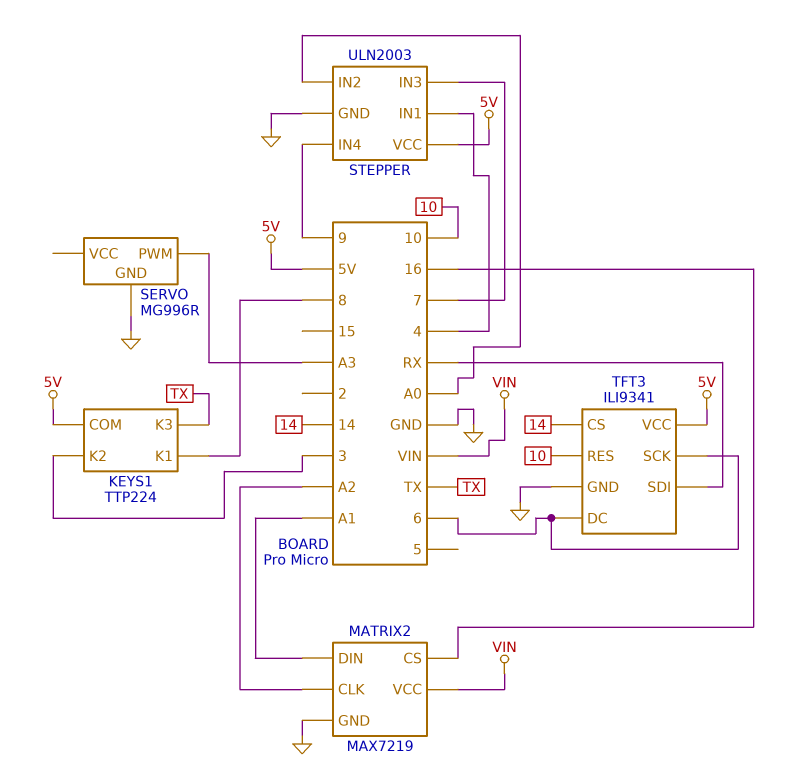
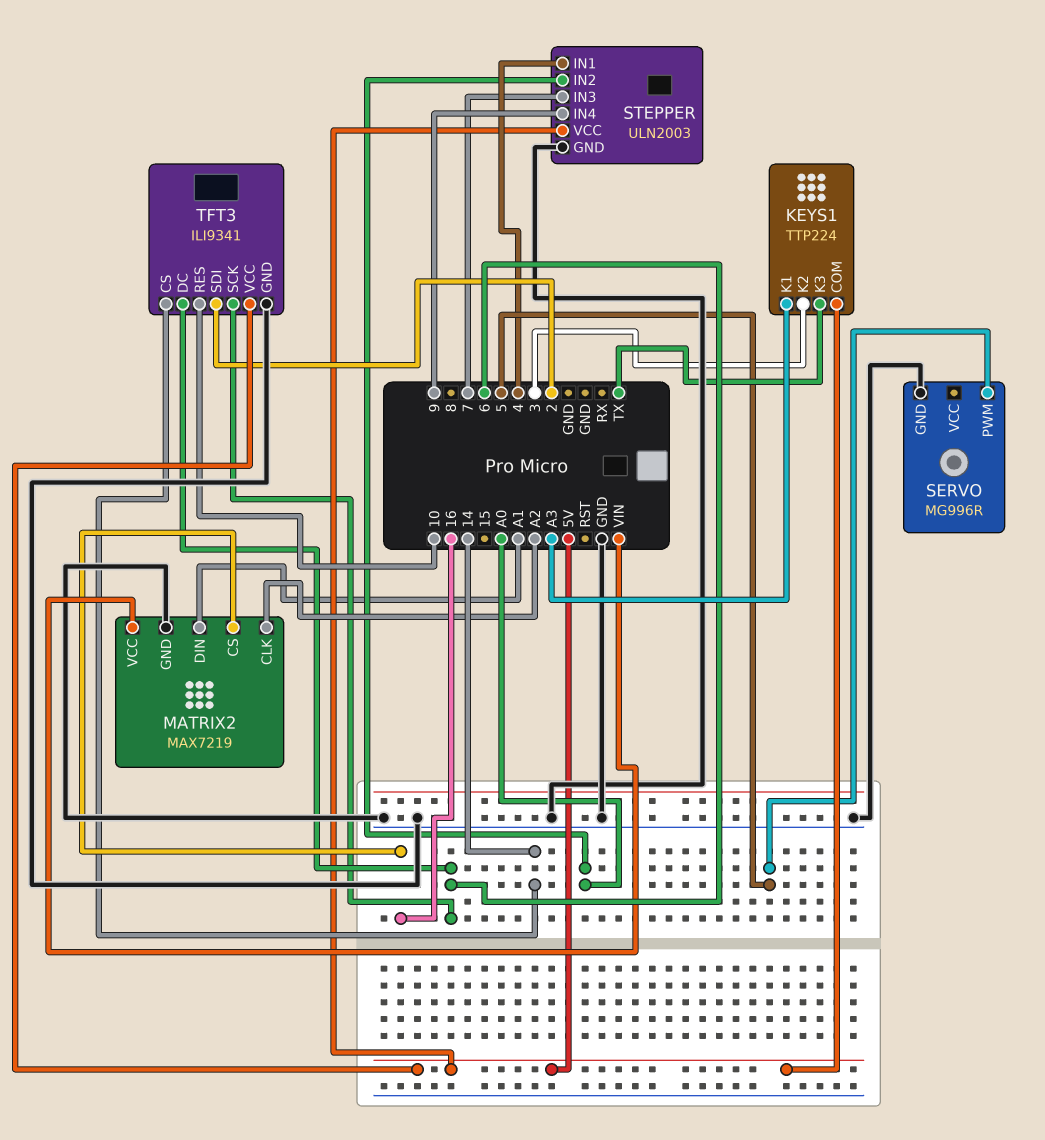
KEYS1 pin K1: 8 -> A3
SERVO pin PWM: A3 -> 5
TFT3 pin SDI: RX -> 2

